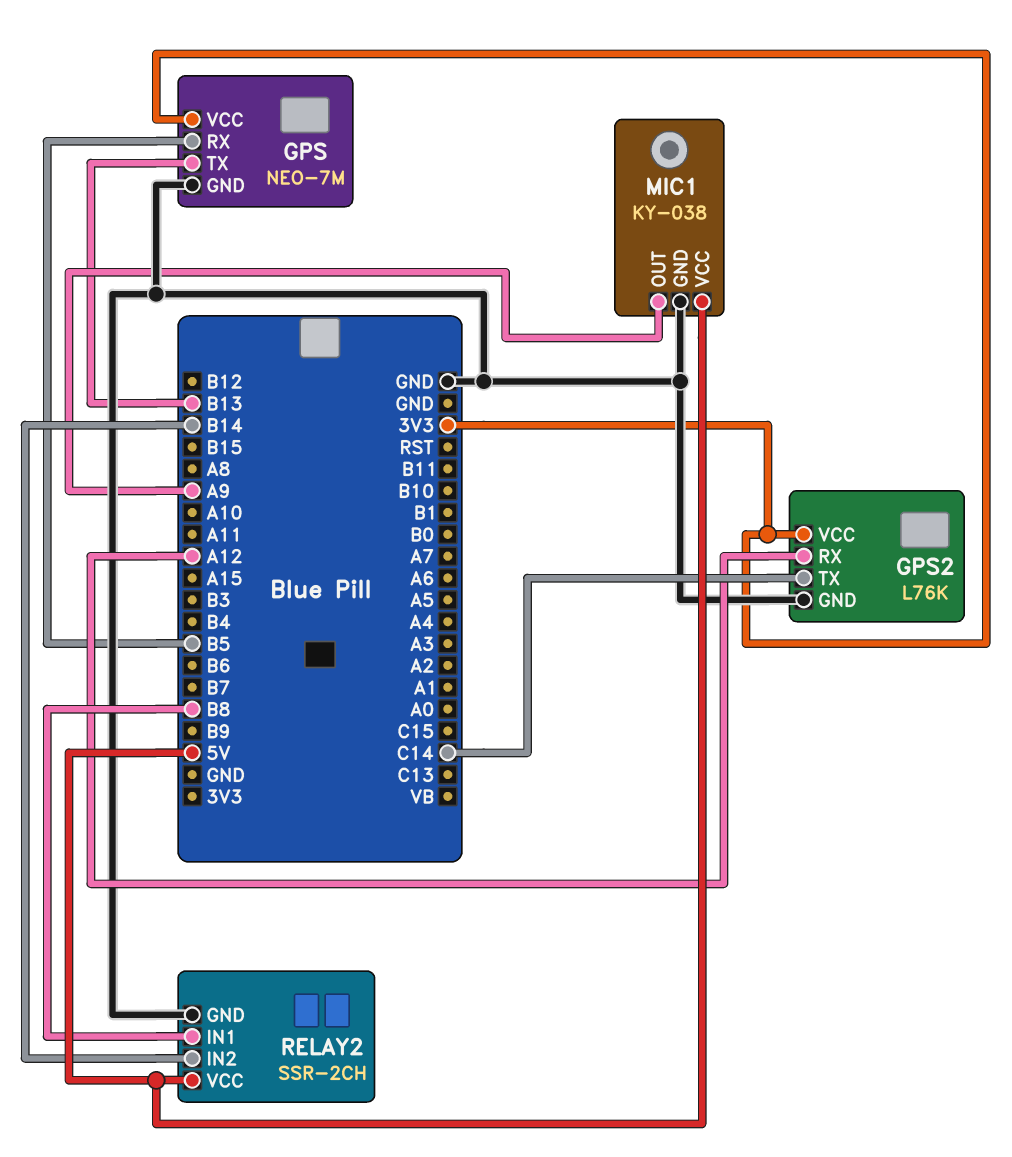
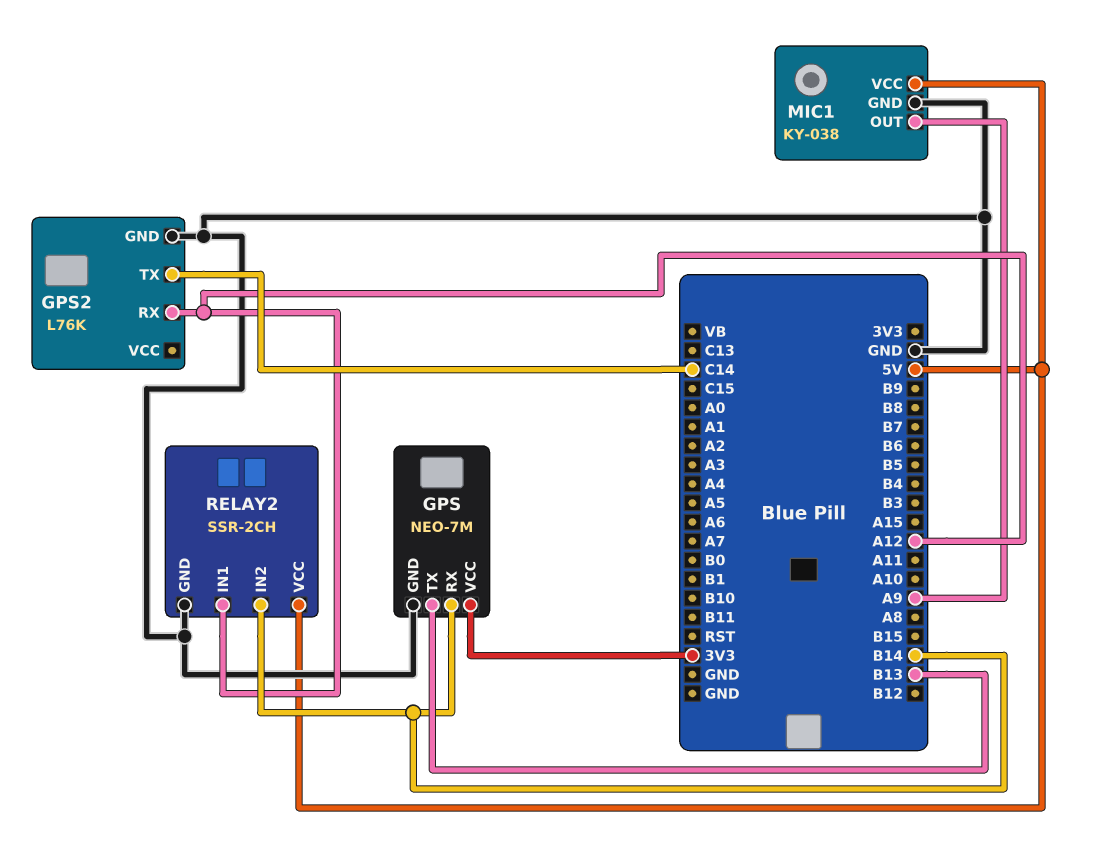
GPS pin RX: B5 -> B14
GPS2 pin VCC: 3V3 -> none
RELAY2 pin IN1: B8 -> A12

